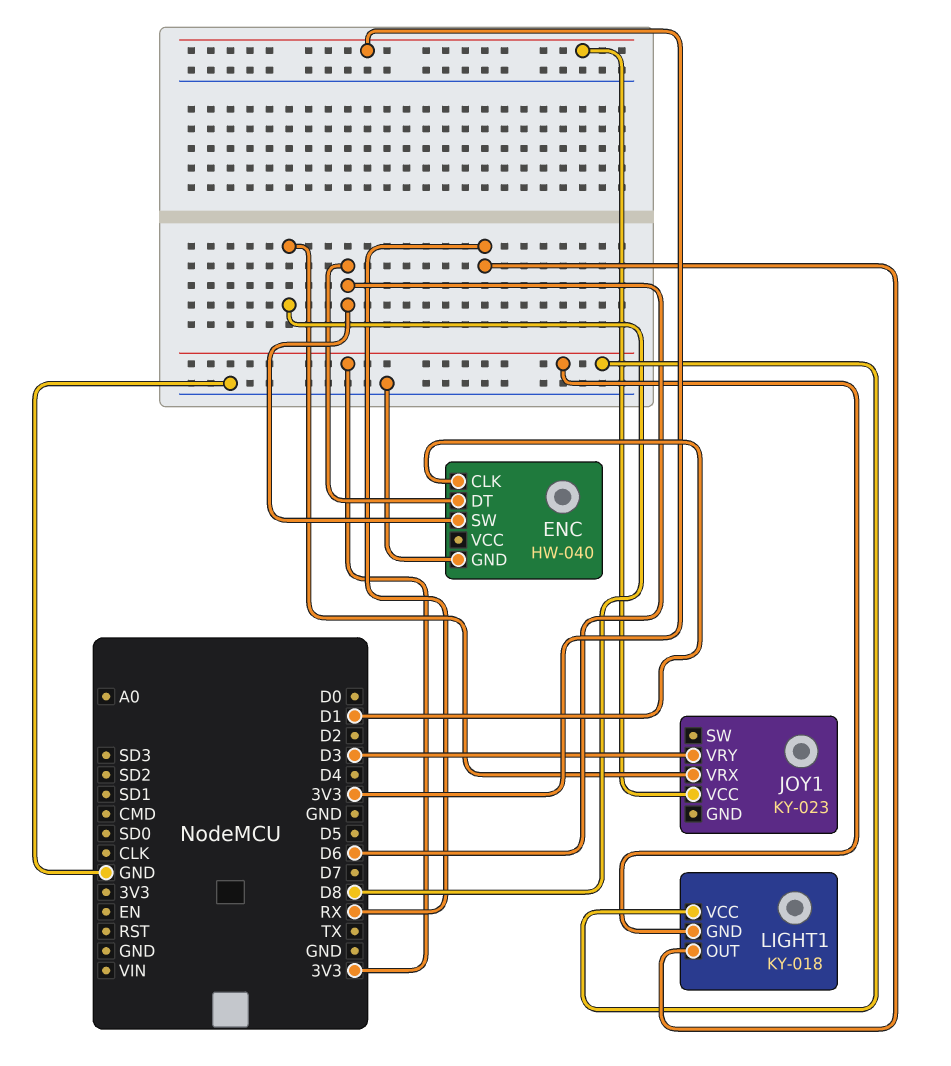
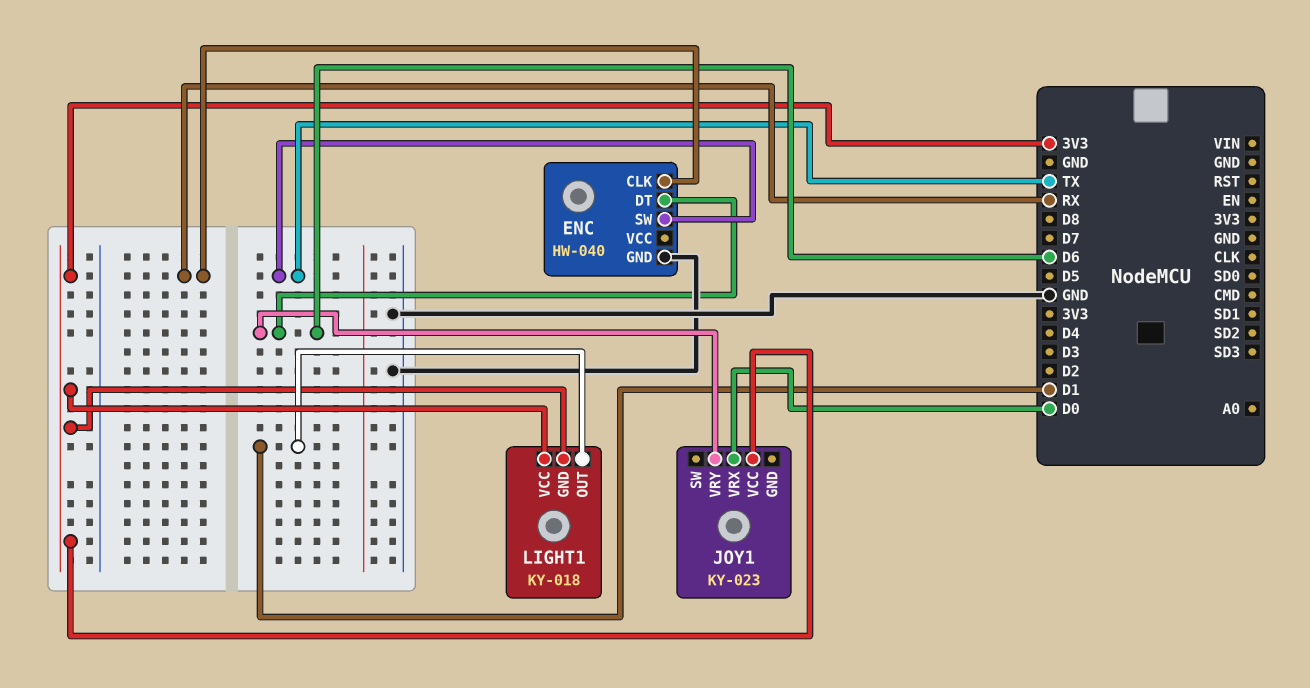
ENC pin CLK: D1 -> RX
ENC pin SW: D6 -> TX
JOY1 pin VRX: D8 -> D0
JOY1 pin VRY: D3 -> D6
LIGHT1 pin OUT: RX -> D1

